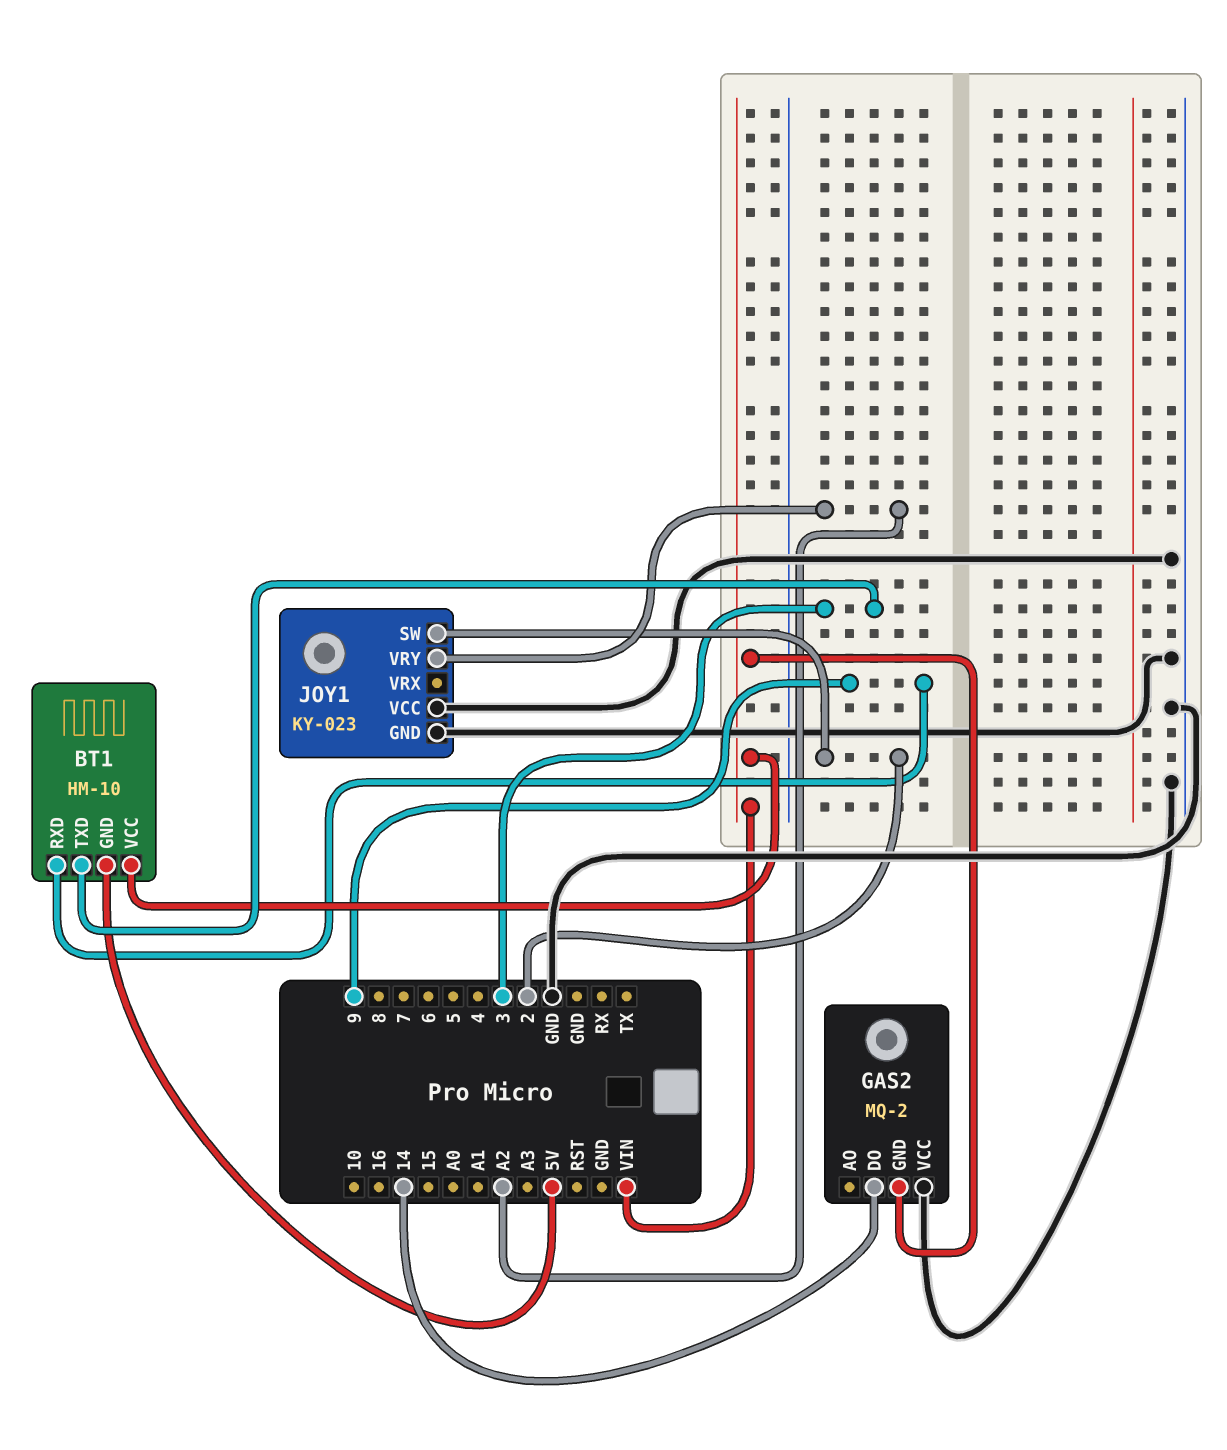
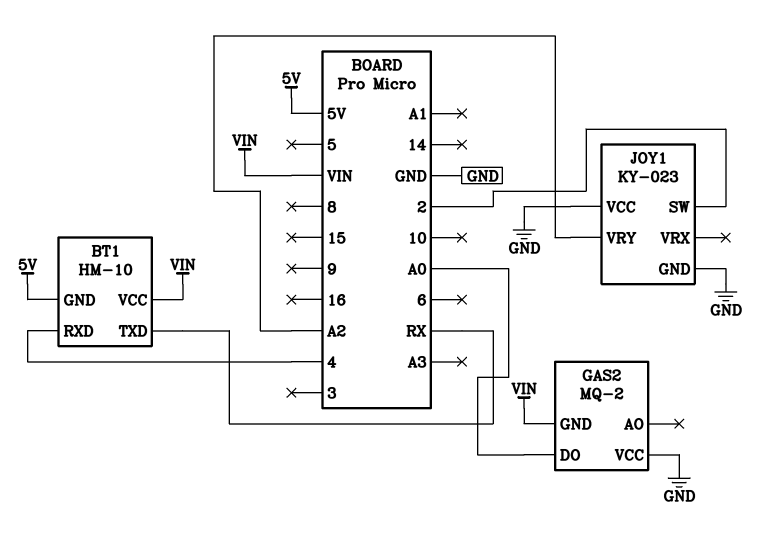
BT1 pin RXD: 9 -> 4
BT1 pin TXD: 3 -> RX
GAS2 pin DO: 14 -> A0

